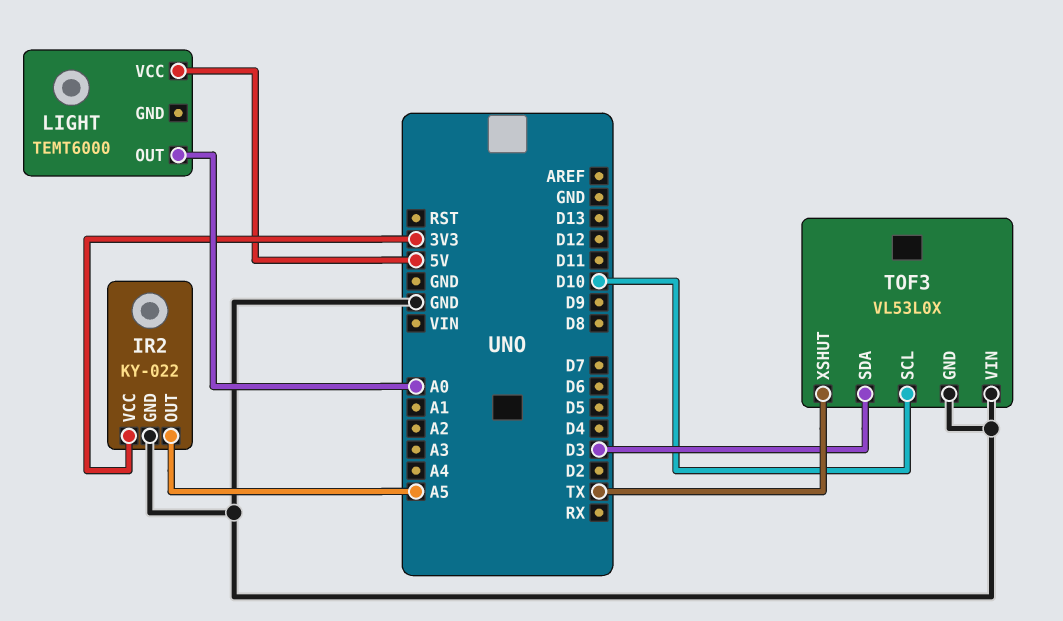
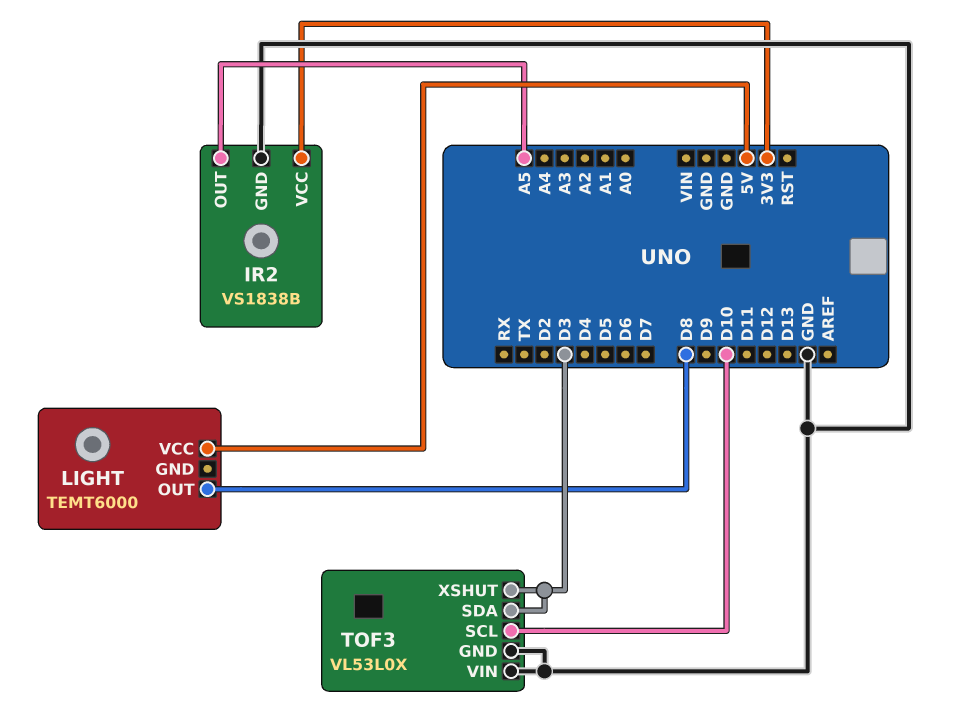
IR2: KY-022 -> VS1838B
LIGHT pin OUT: A0 -> D8
TOF3 pin XSHUT: TX -> D3

